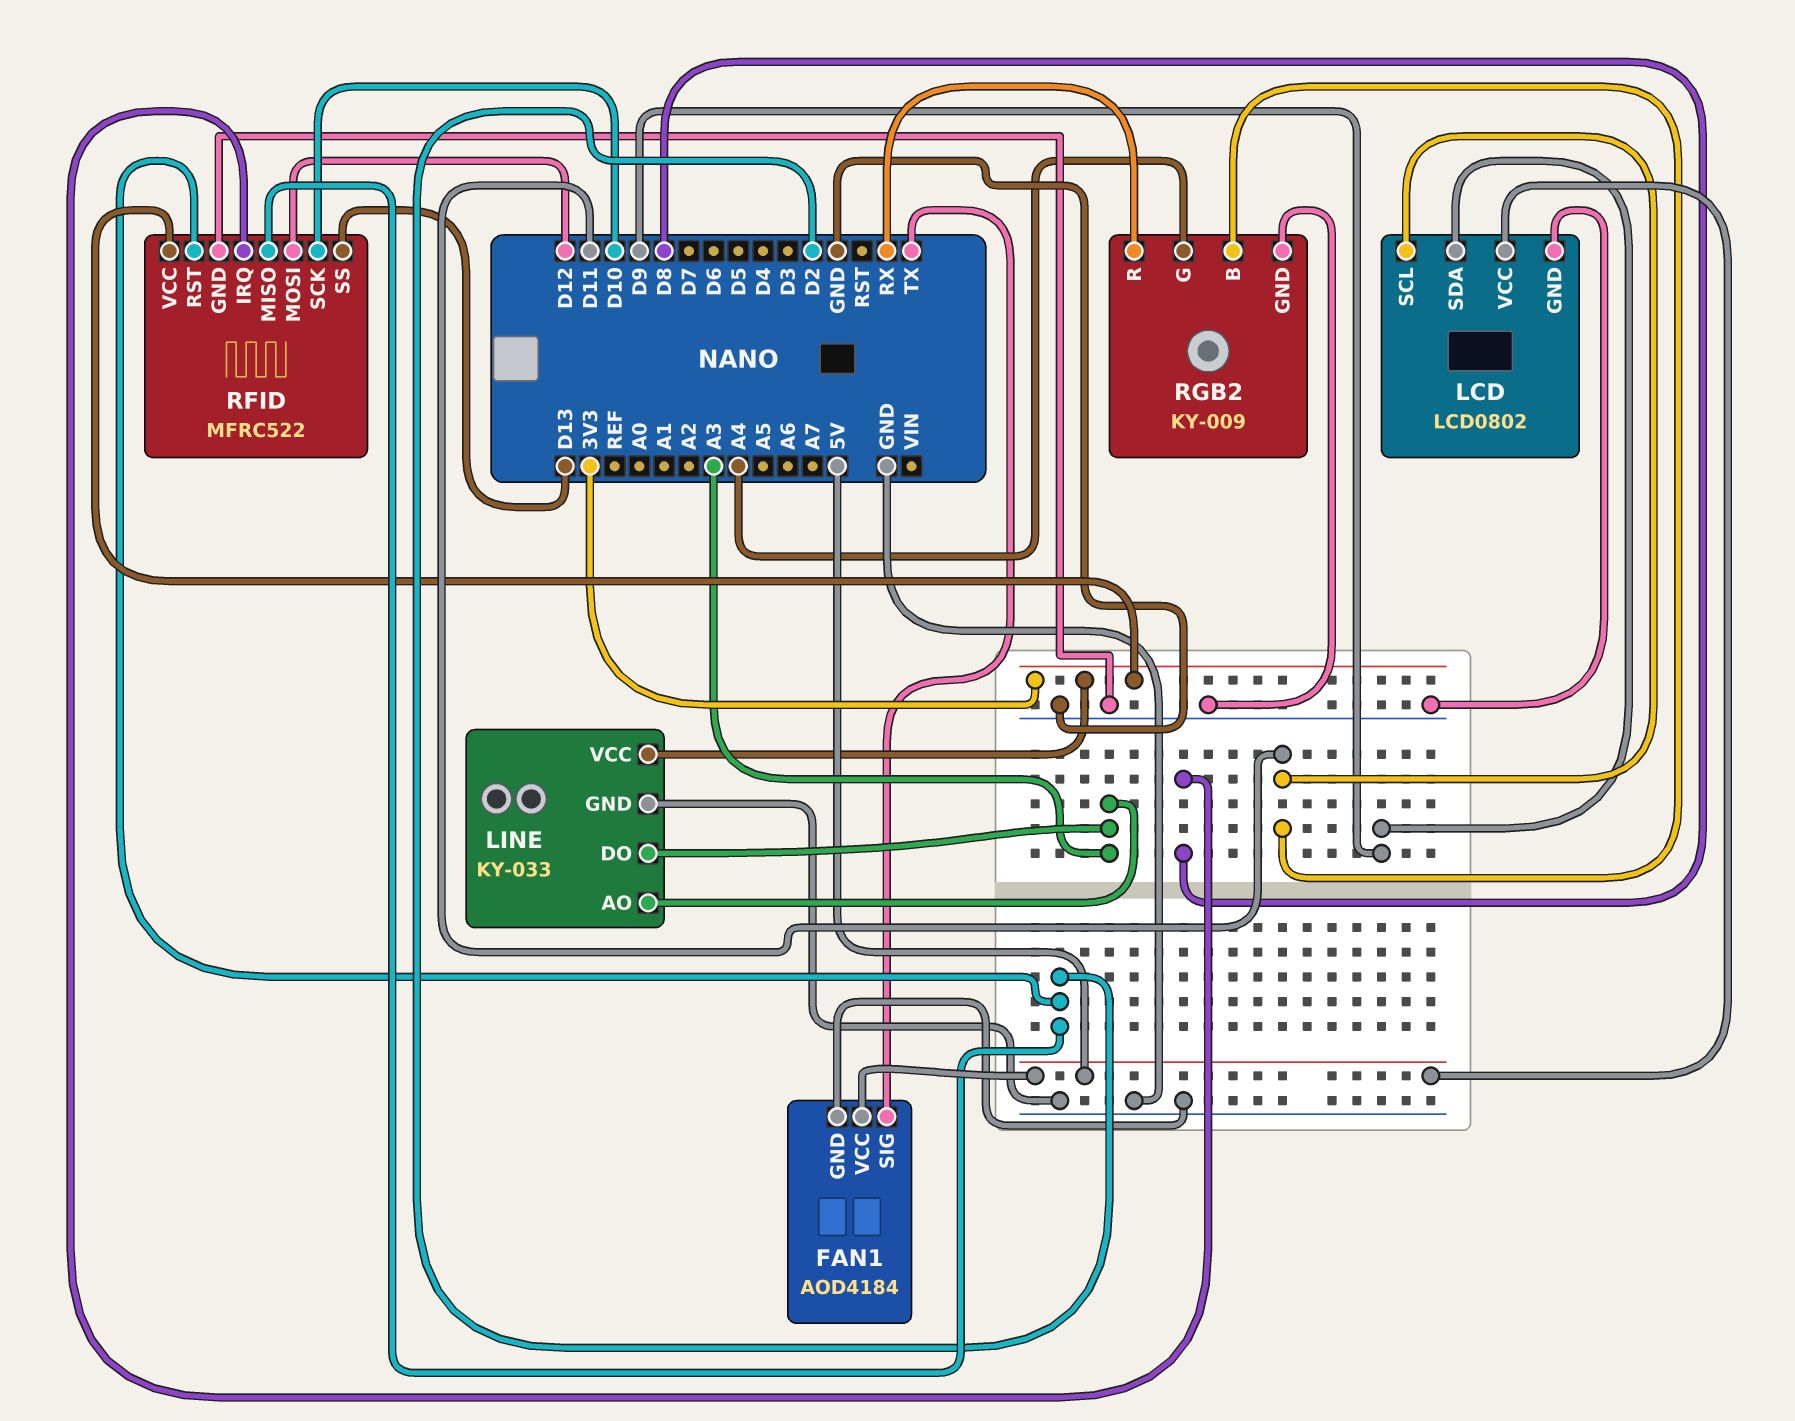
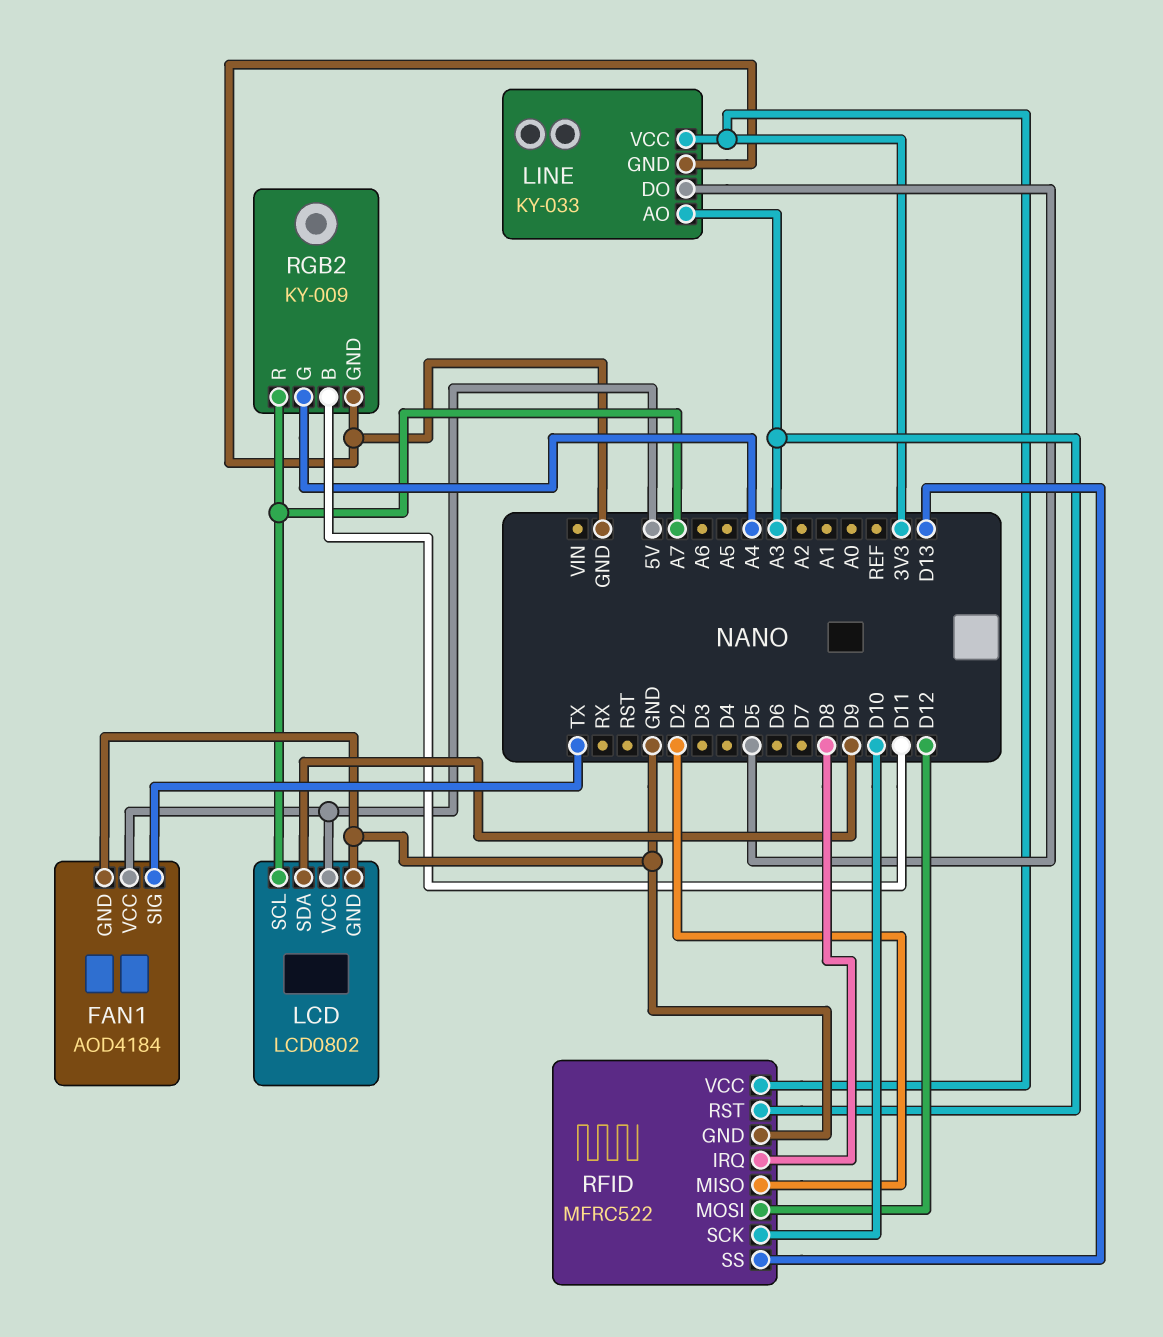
LCD pin SCL: D11 -> A7
LINE pin DO: A3 -> D5
RFID pin RST: D2 -> A3
RGB2 pin R: RX -> A7

